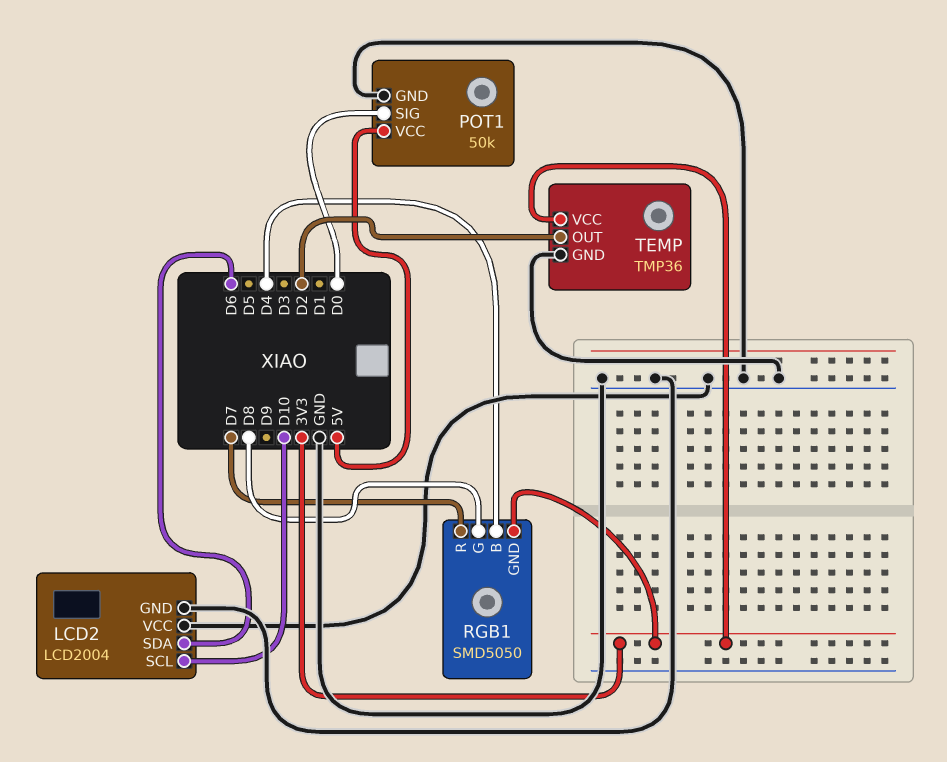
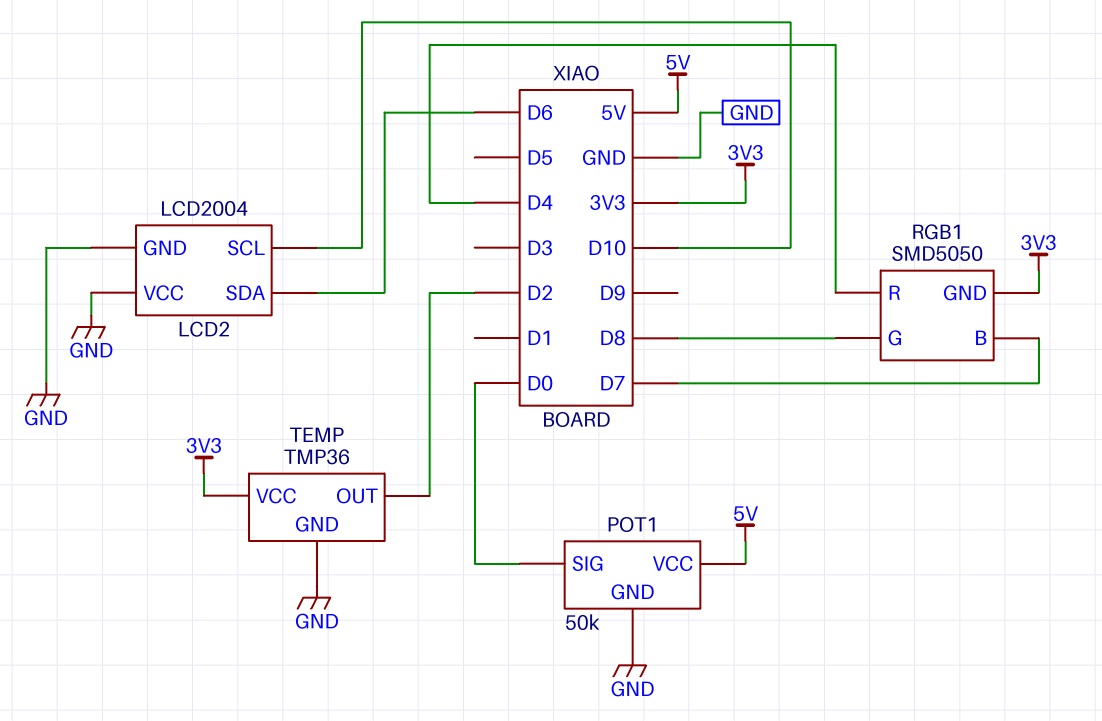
RGB1 pin B: D4 -> D7
RGB1 pin R: D7 -> D4

